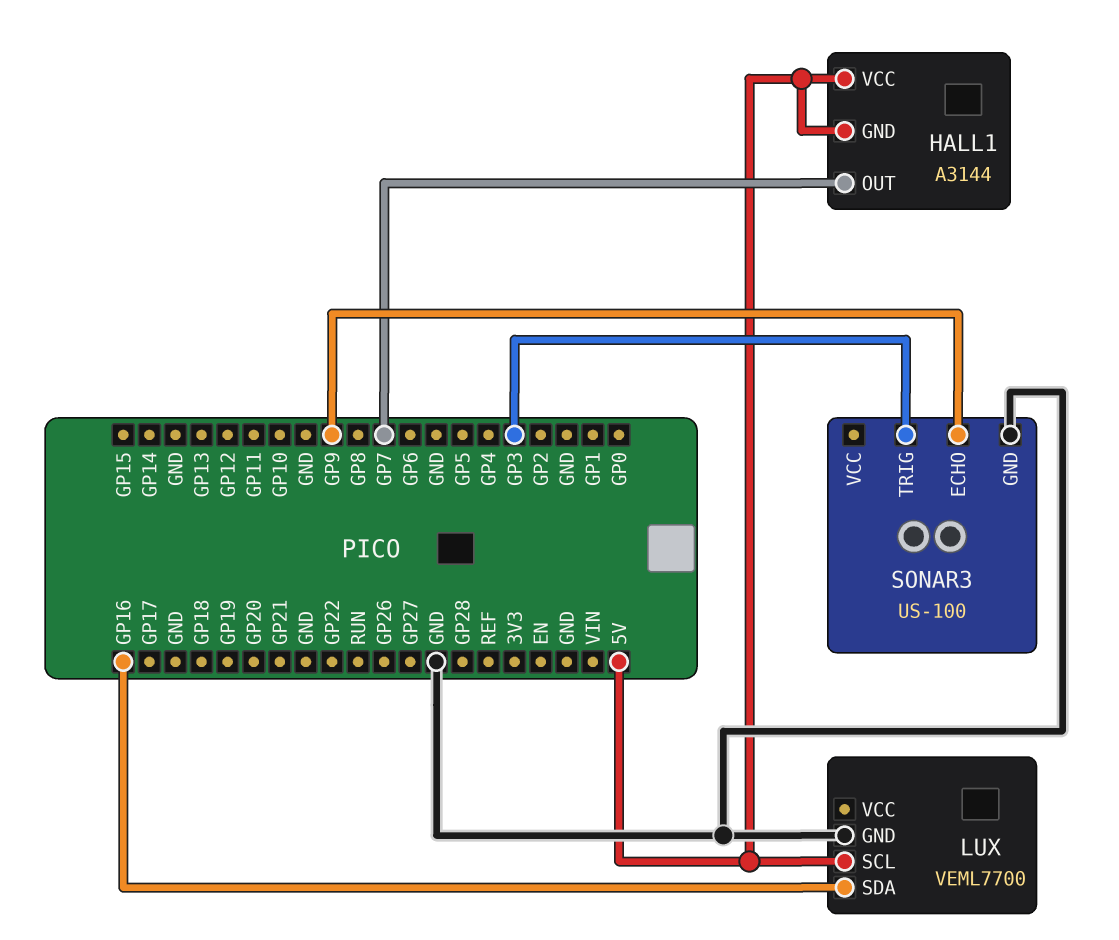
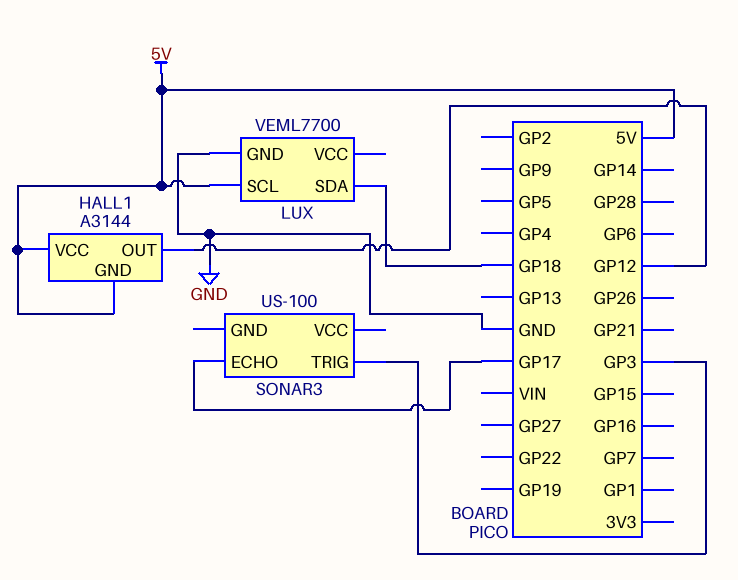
HALL1 pin OUT: GP7 -> GP12
LUX pin SDA: GP16 -> GP18
SONAR3 pin ECHO: GP9 -> GP17
SONAR3 pin GND: GND -> none

